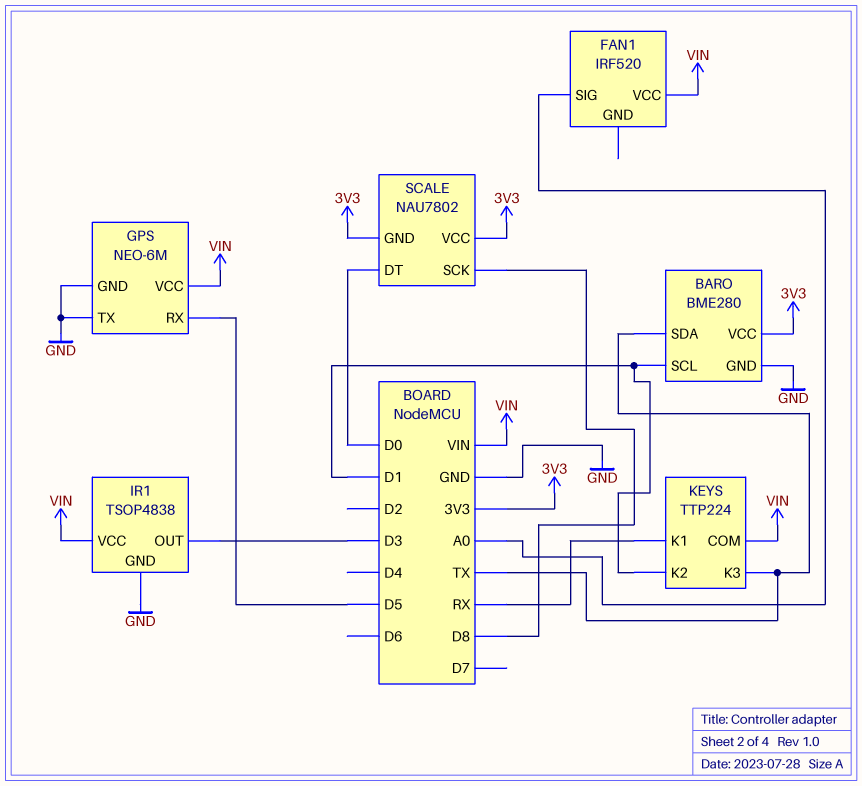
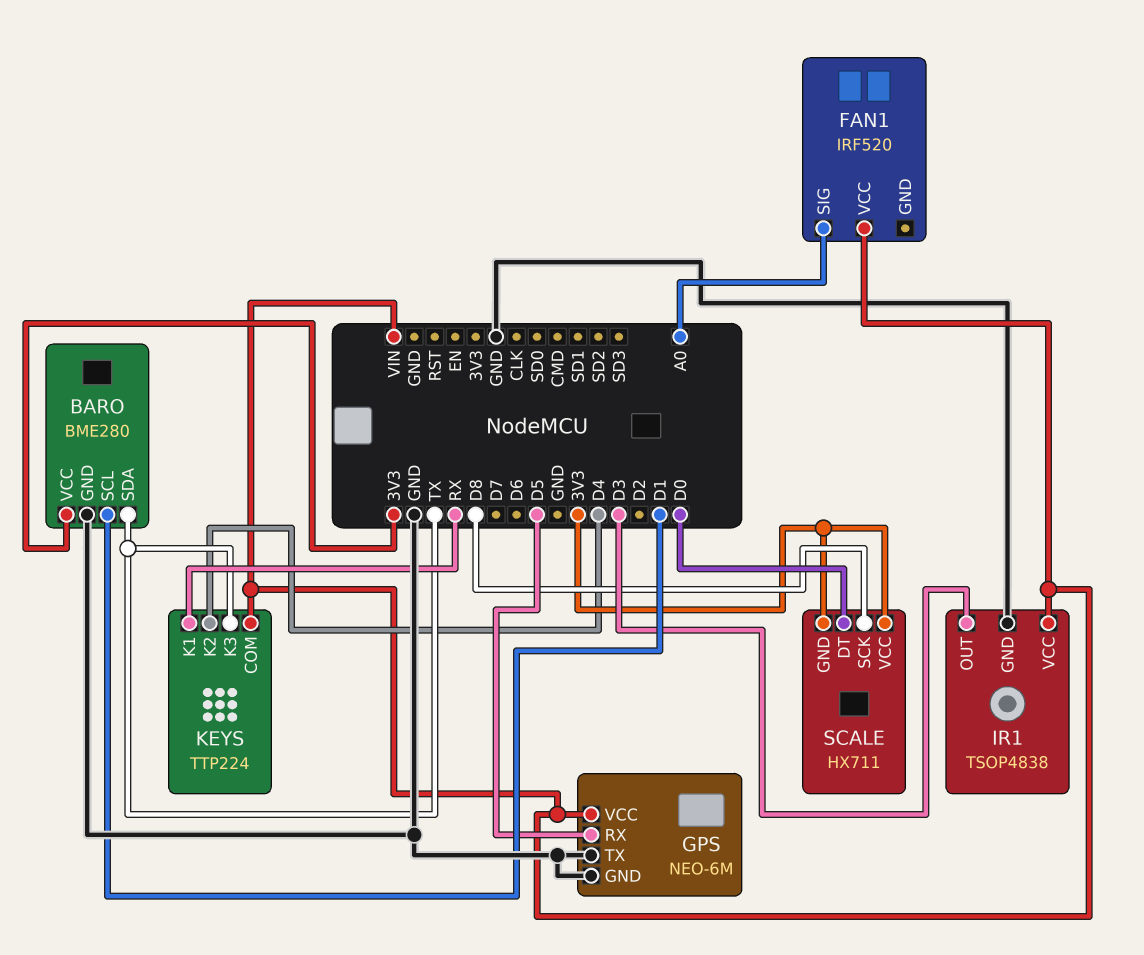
KEYS pin K2: D1 -> D4
SCALE: NAU7802 -> HX711

